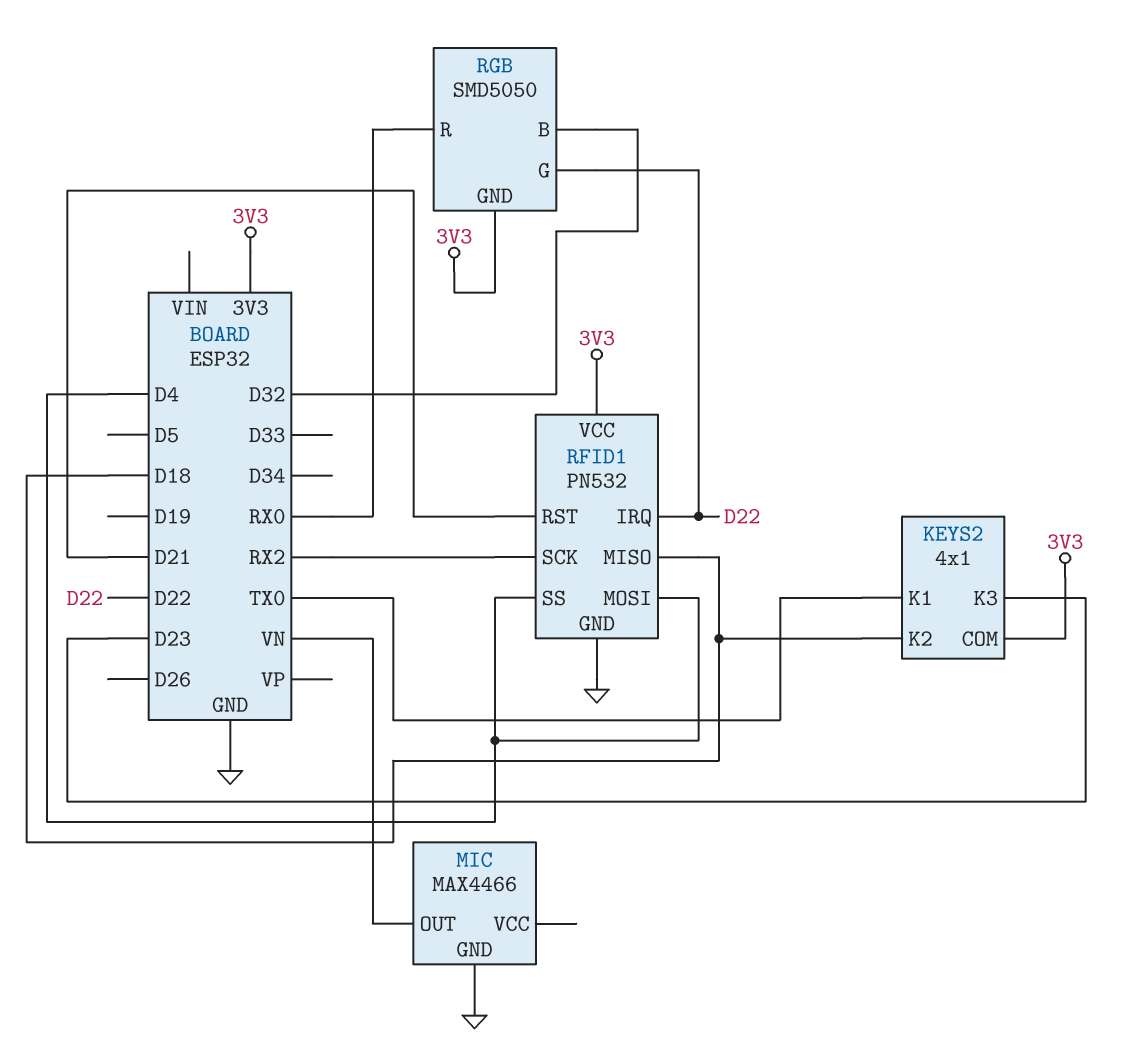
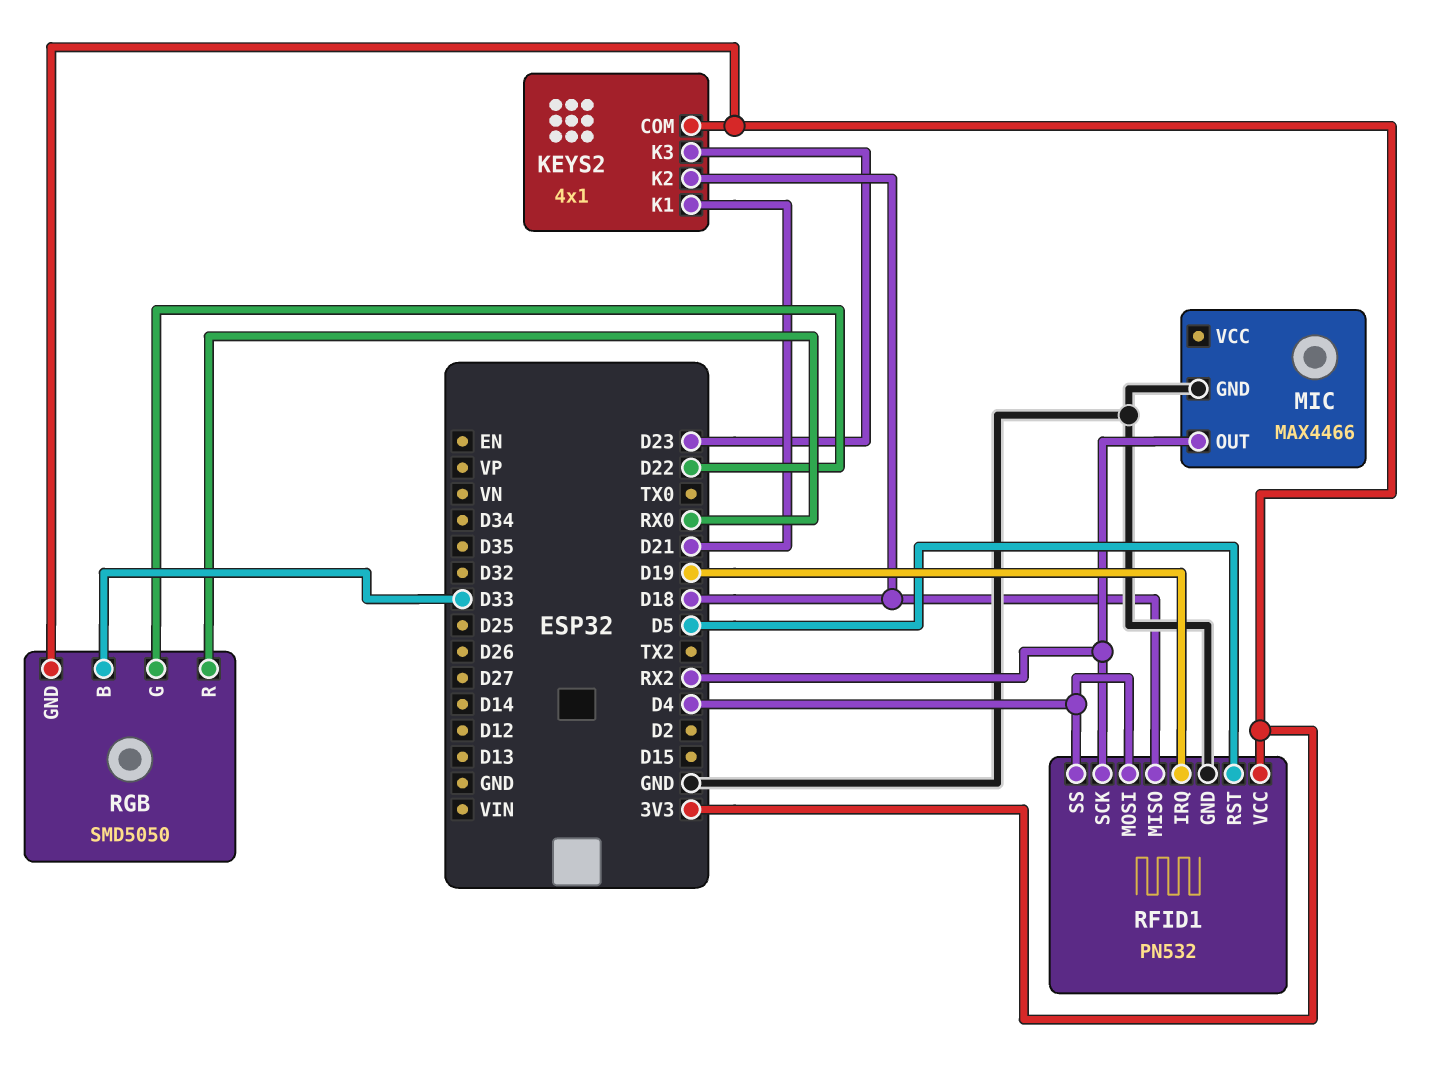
KEYS2 pin K1: TX0 -> D21
MIC pin OUT: VN -> RX2
RFID1 pin IRQ: D22 -> D19
RFID1 pin RST: D21 -> D5
RGB pin B: D32 -> D33

